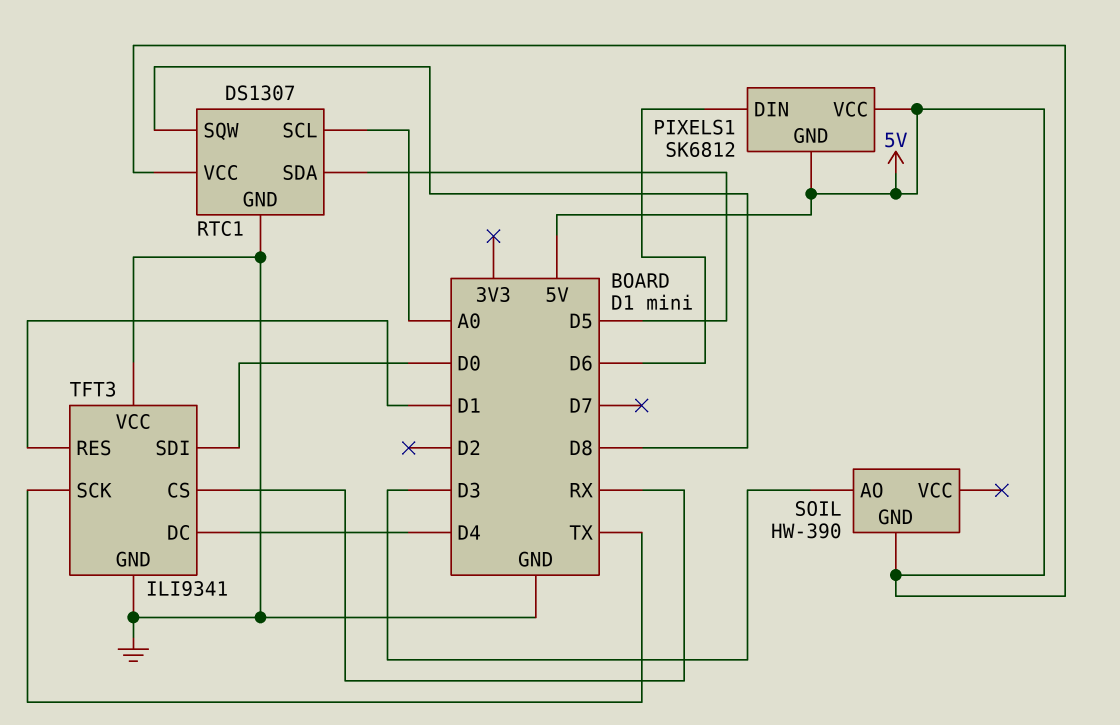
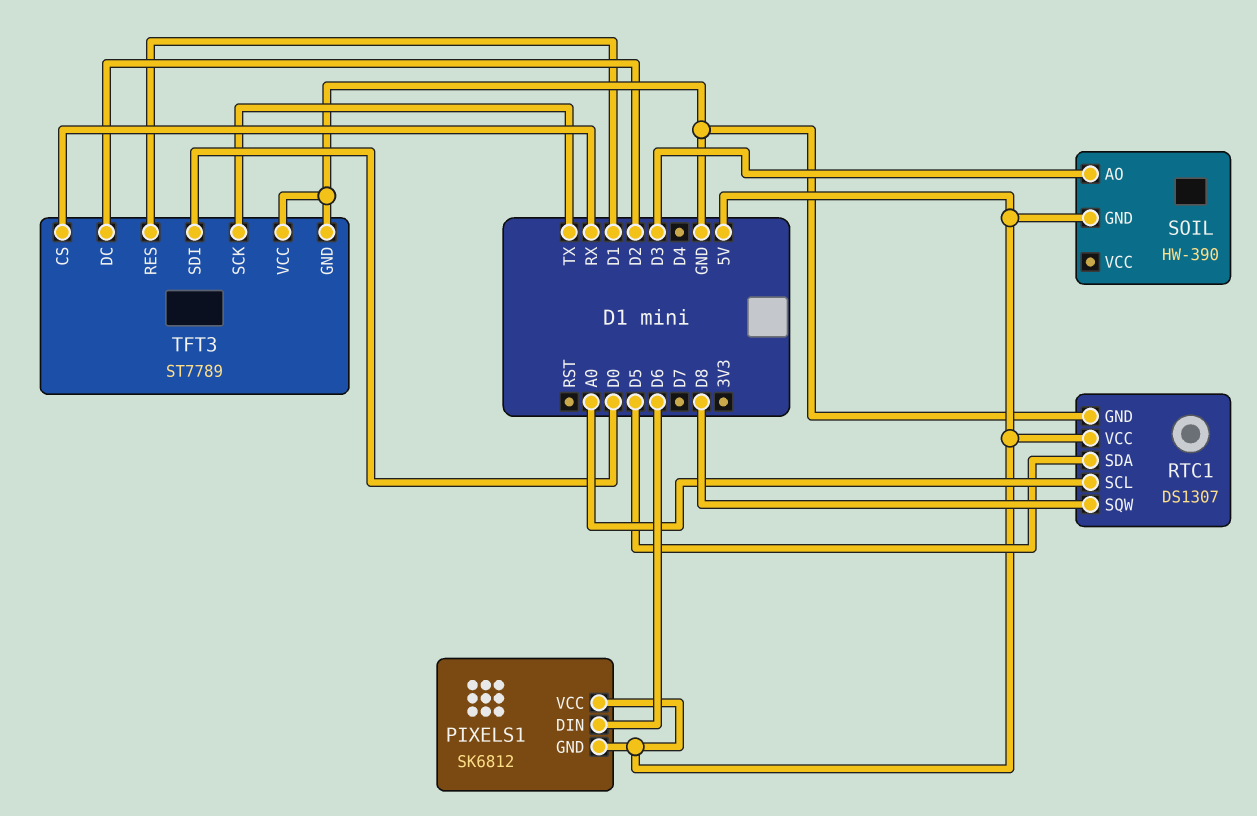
TFT3: ILI9341 -> ST7789
TFT3 pin DC: D4 -> D2

